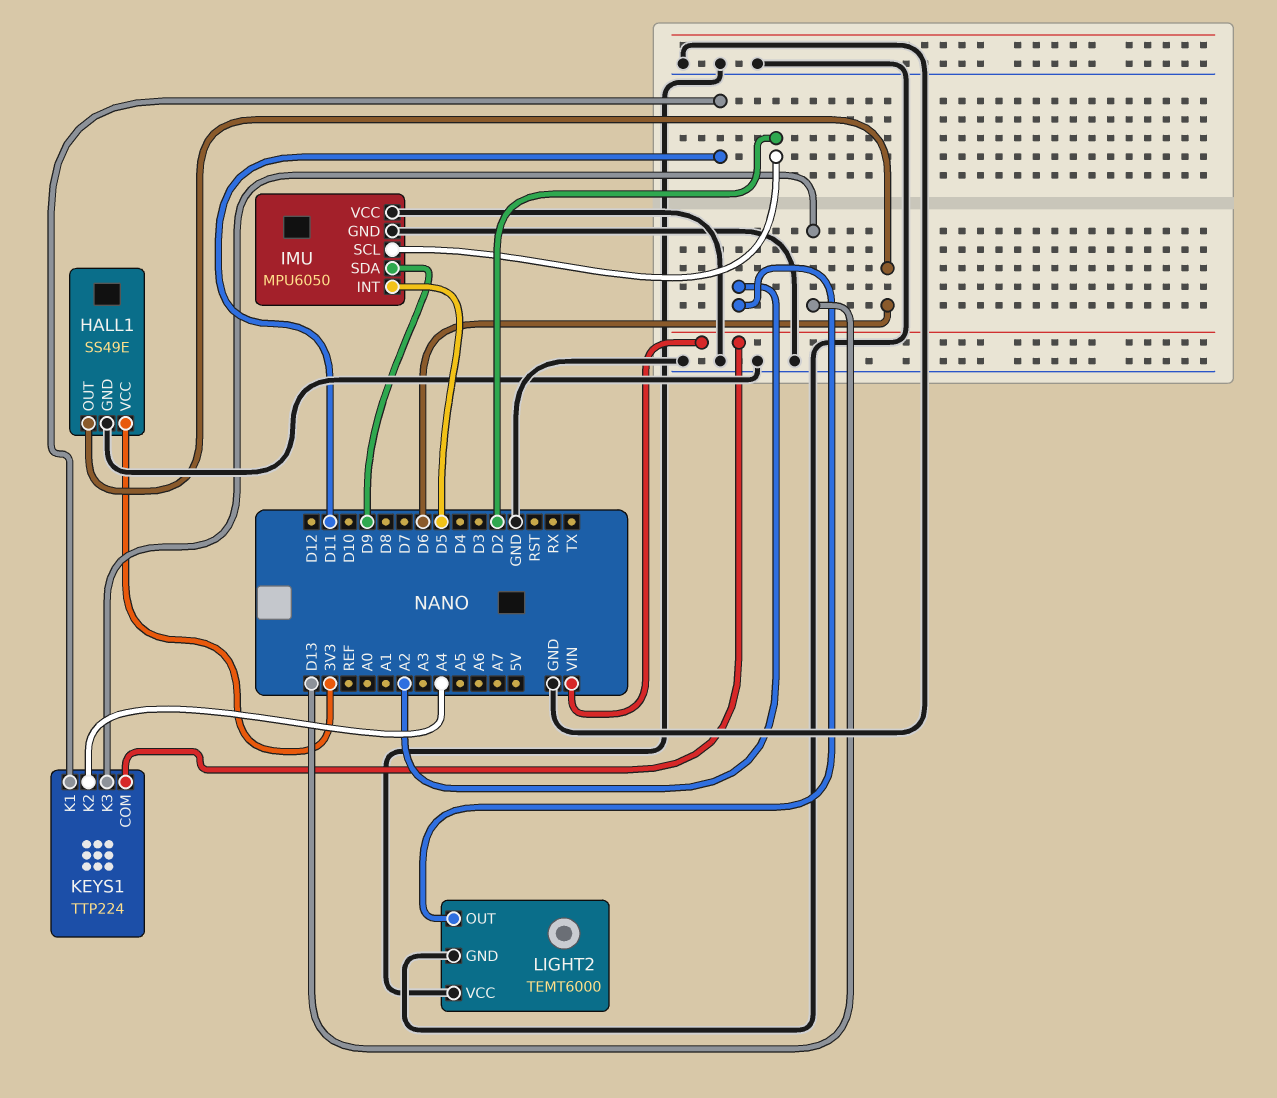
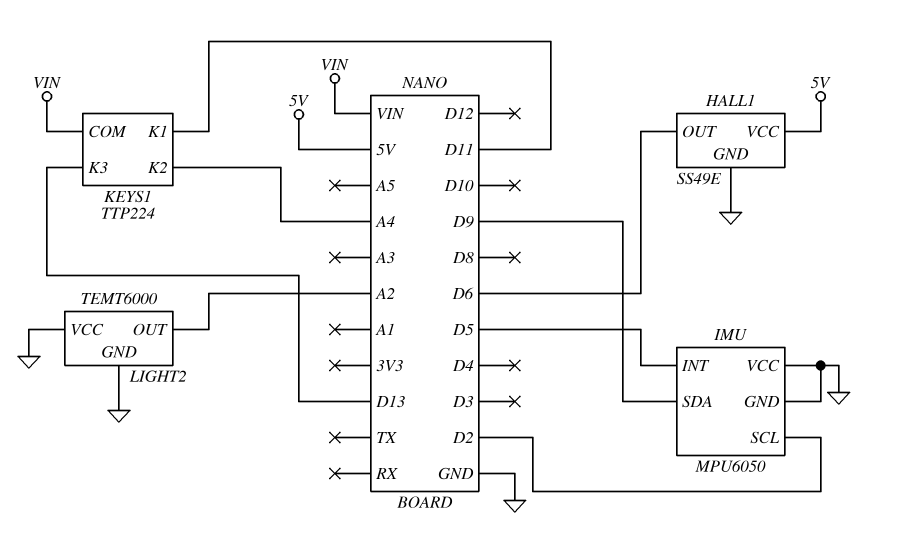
HALL1 pin VCC: 3V3 -> 5V

